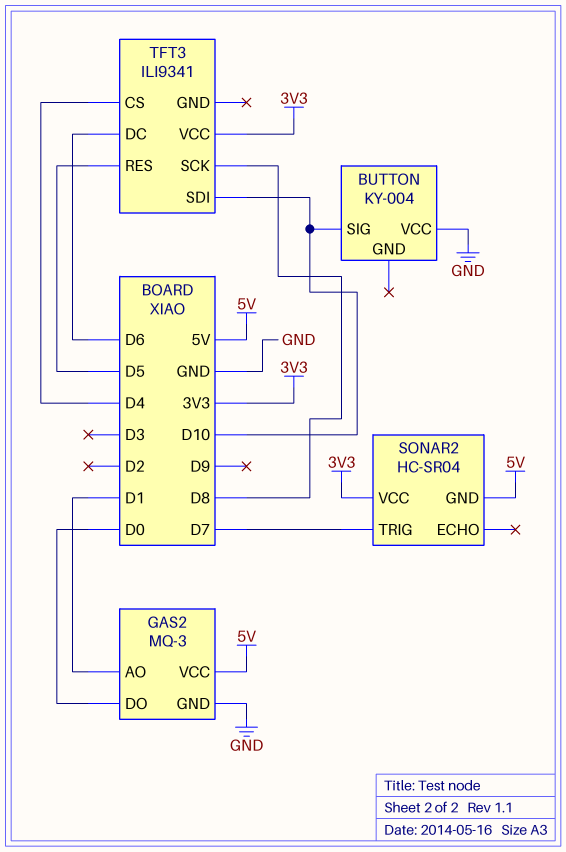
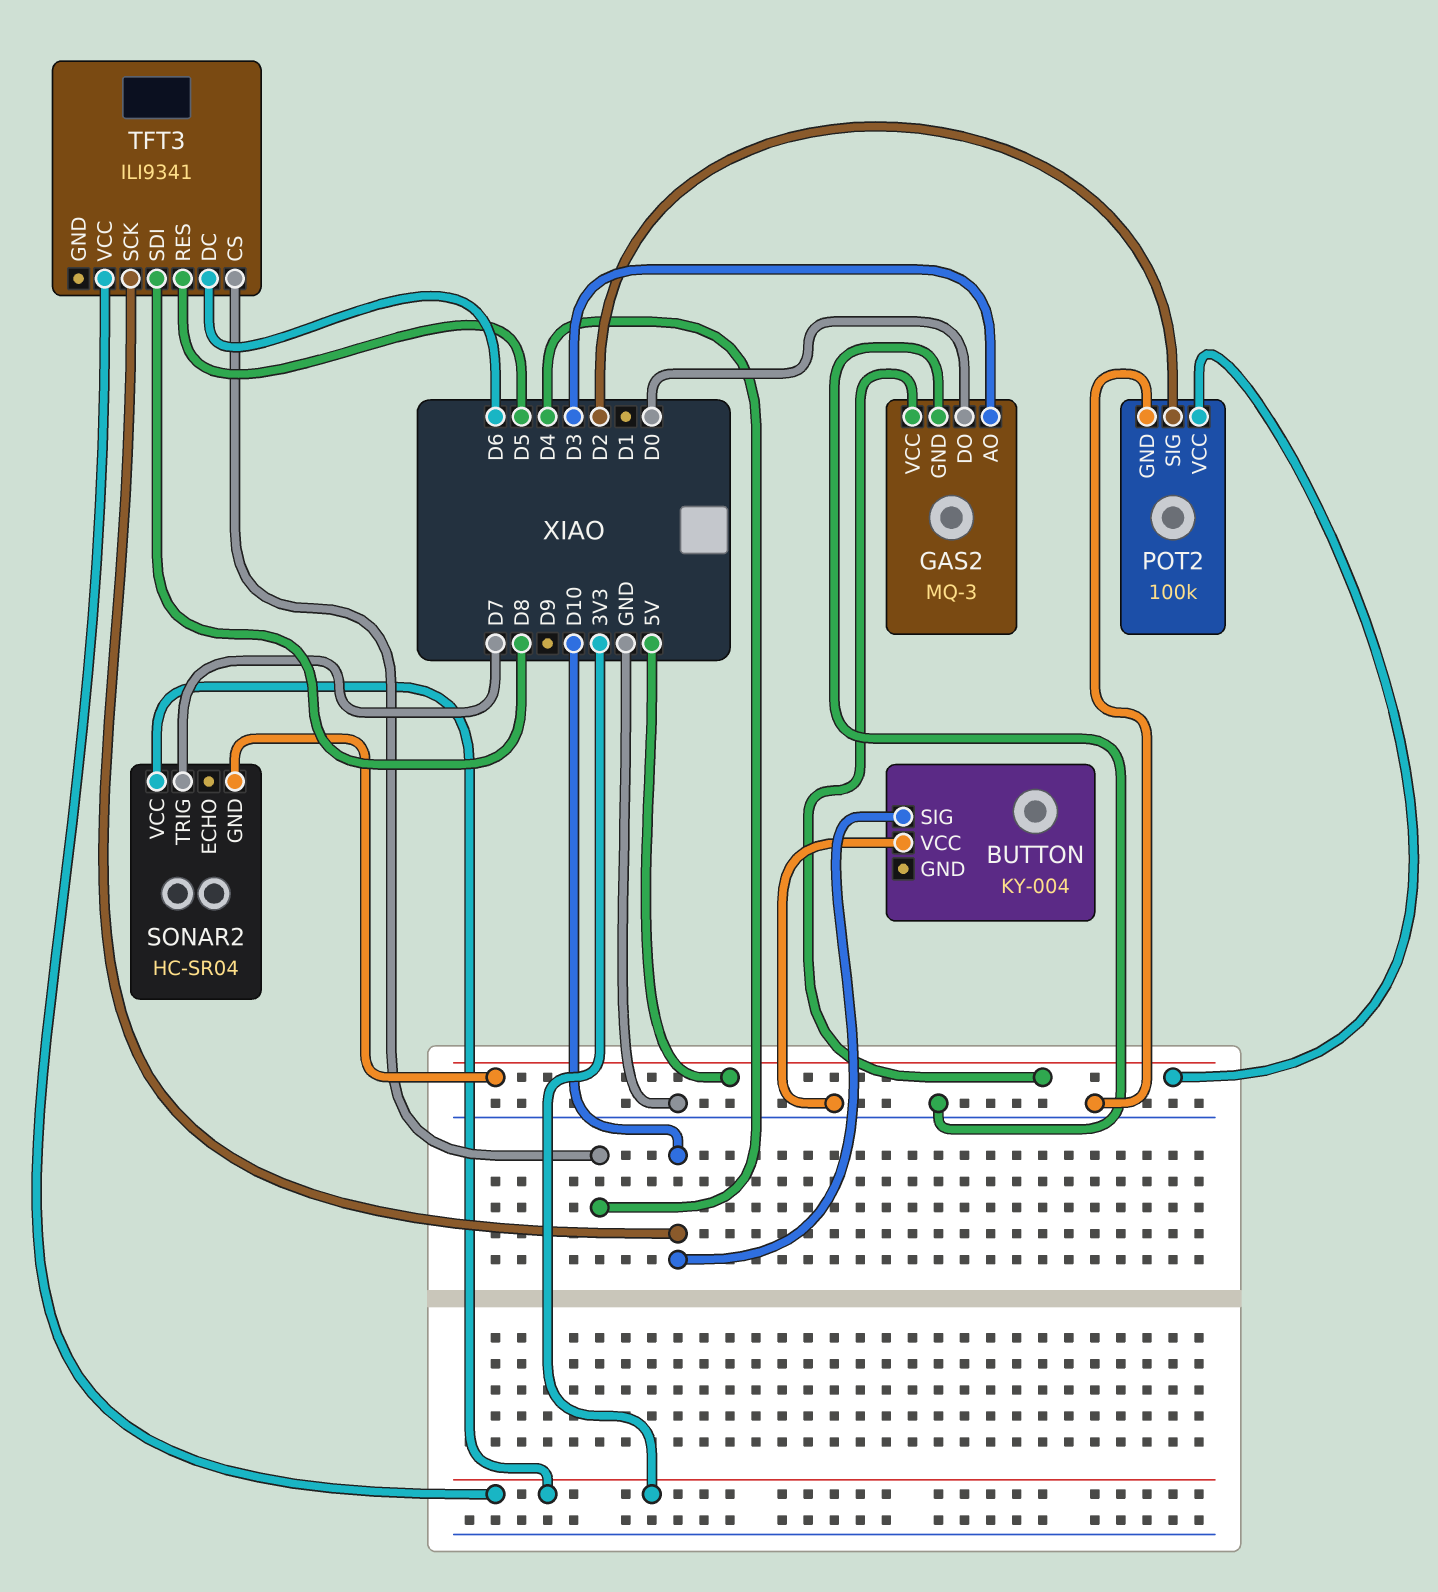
GAS2 pin AO: D1 -> D3
POT2: none -> 100k
POT2 pin GND: none -> GND
POT2 pin SIG: none -> D2
POT2 pin VCC: none -> 5V
TFT3 pin SCK: D8 -> D10
TFT3 pin SDI: D10 -> D8

